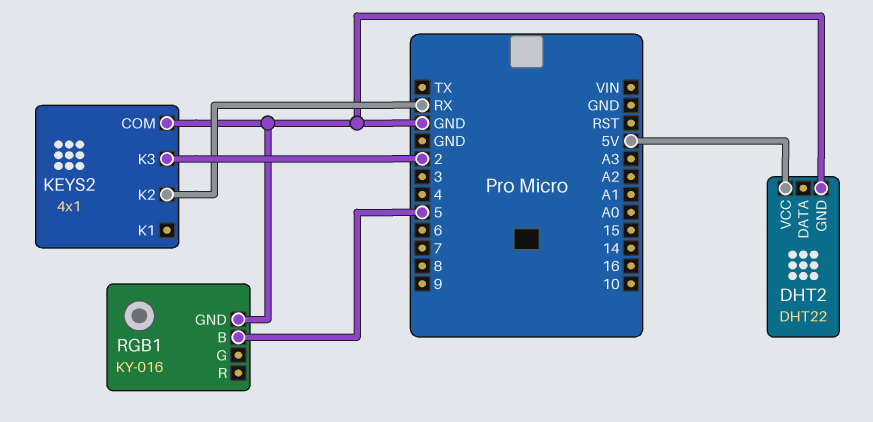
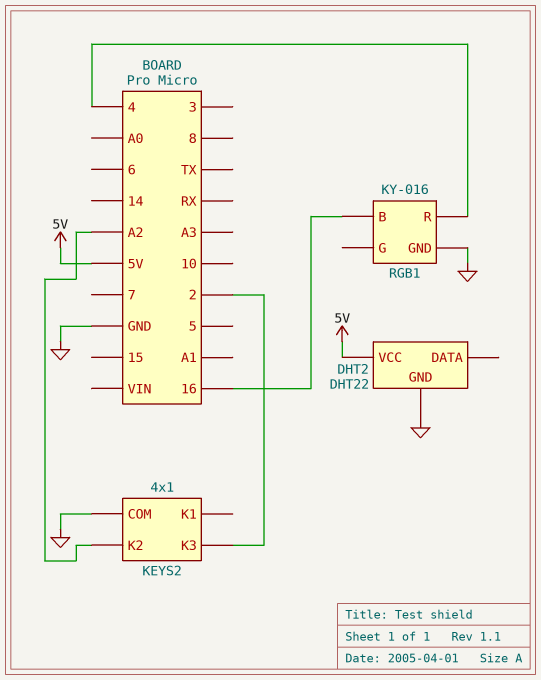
KEYS2 pin K2: RX -> A2
RGB1 pin B: 5 -> 16
RGB1 pin R: none -> 4

